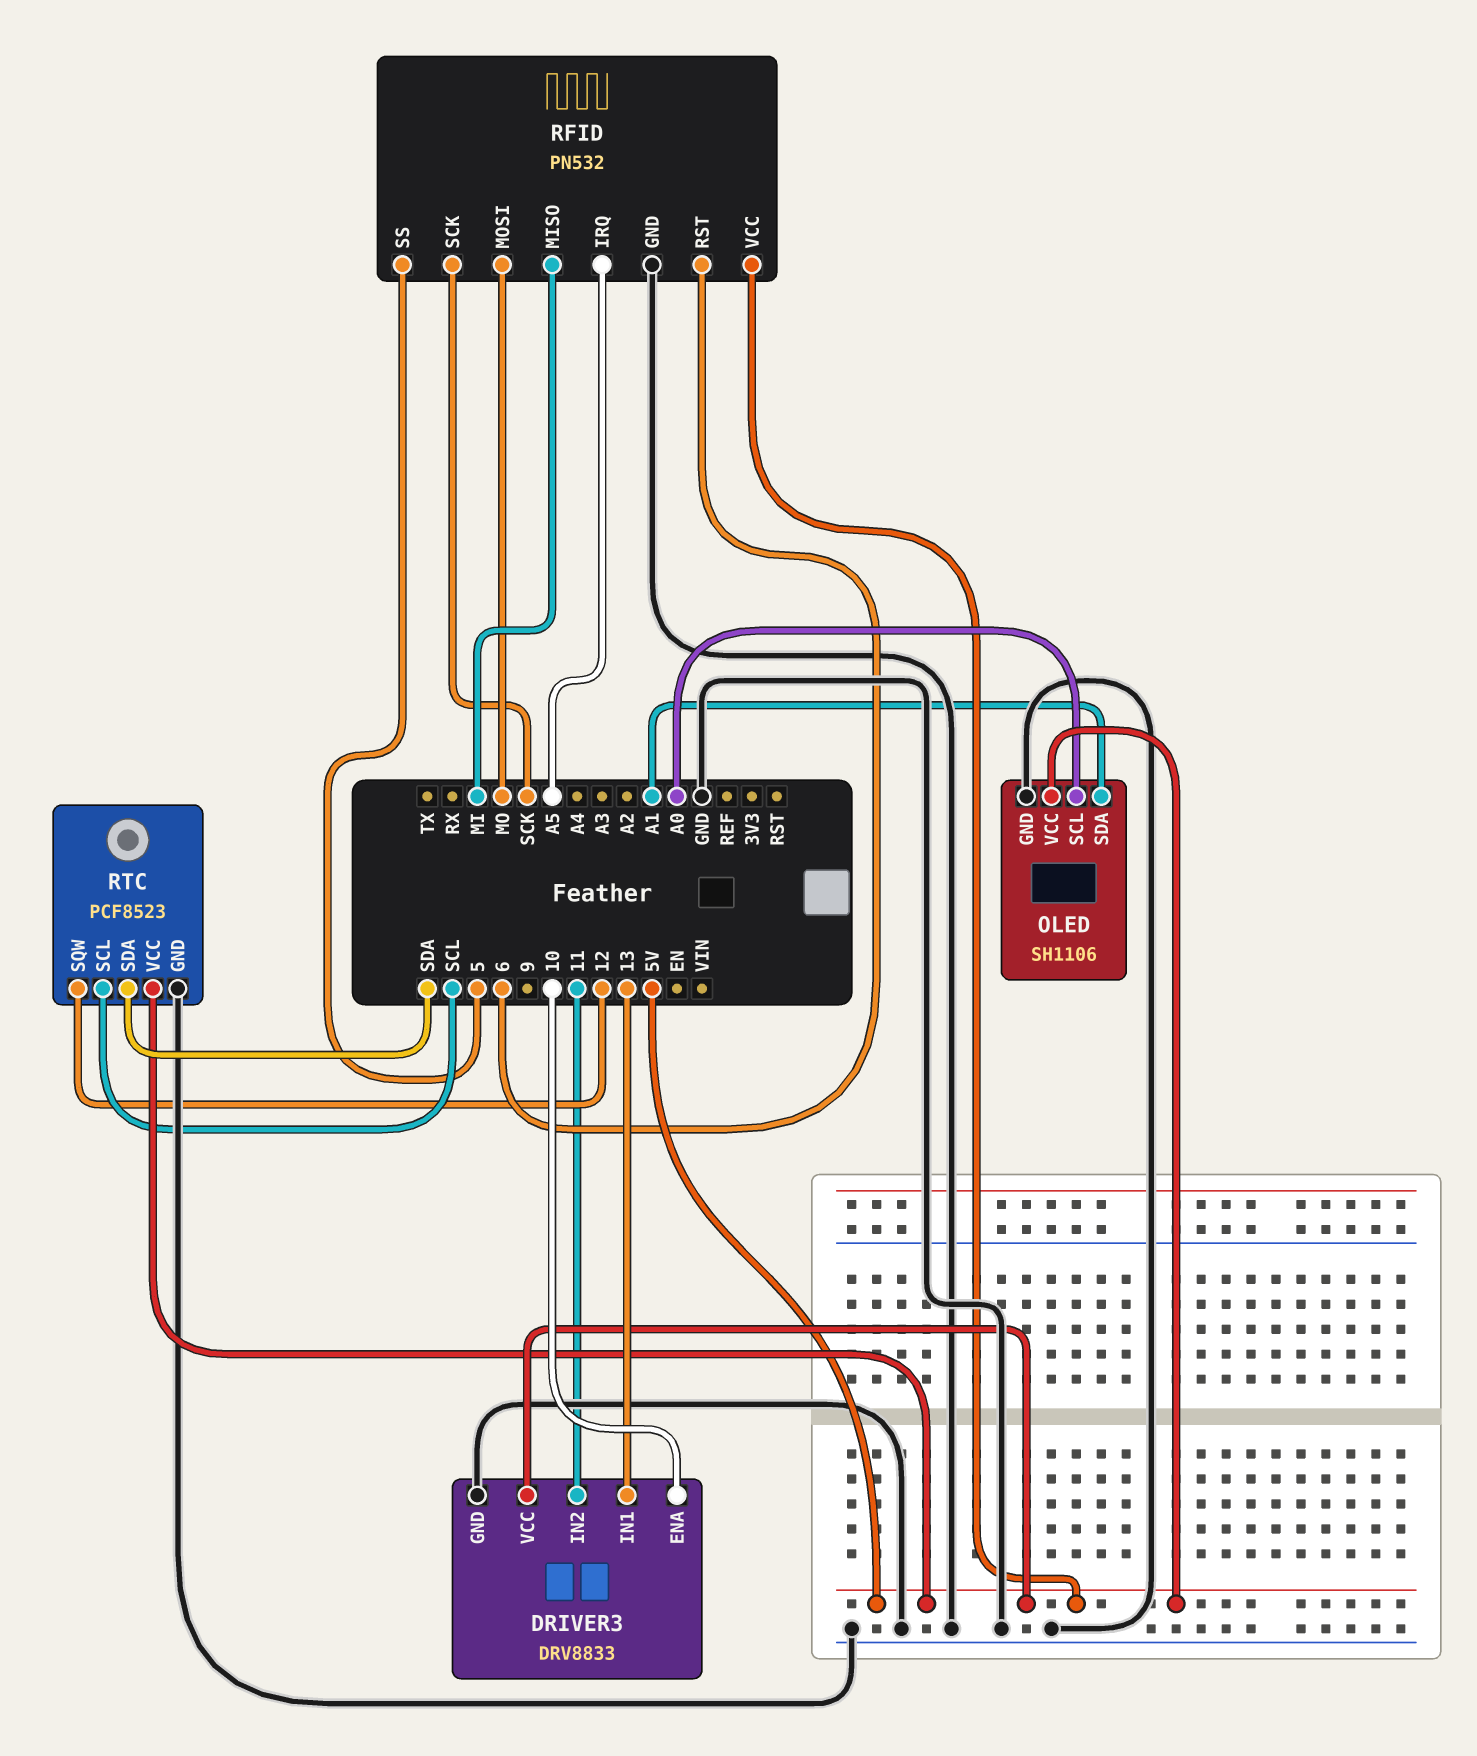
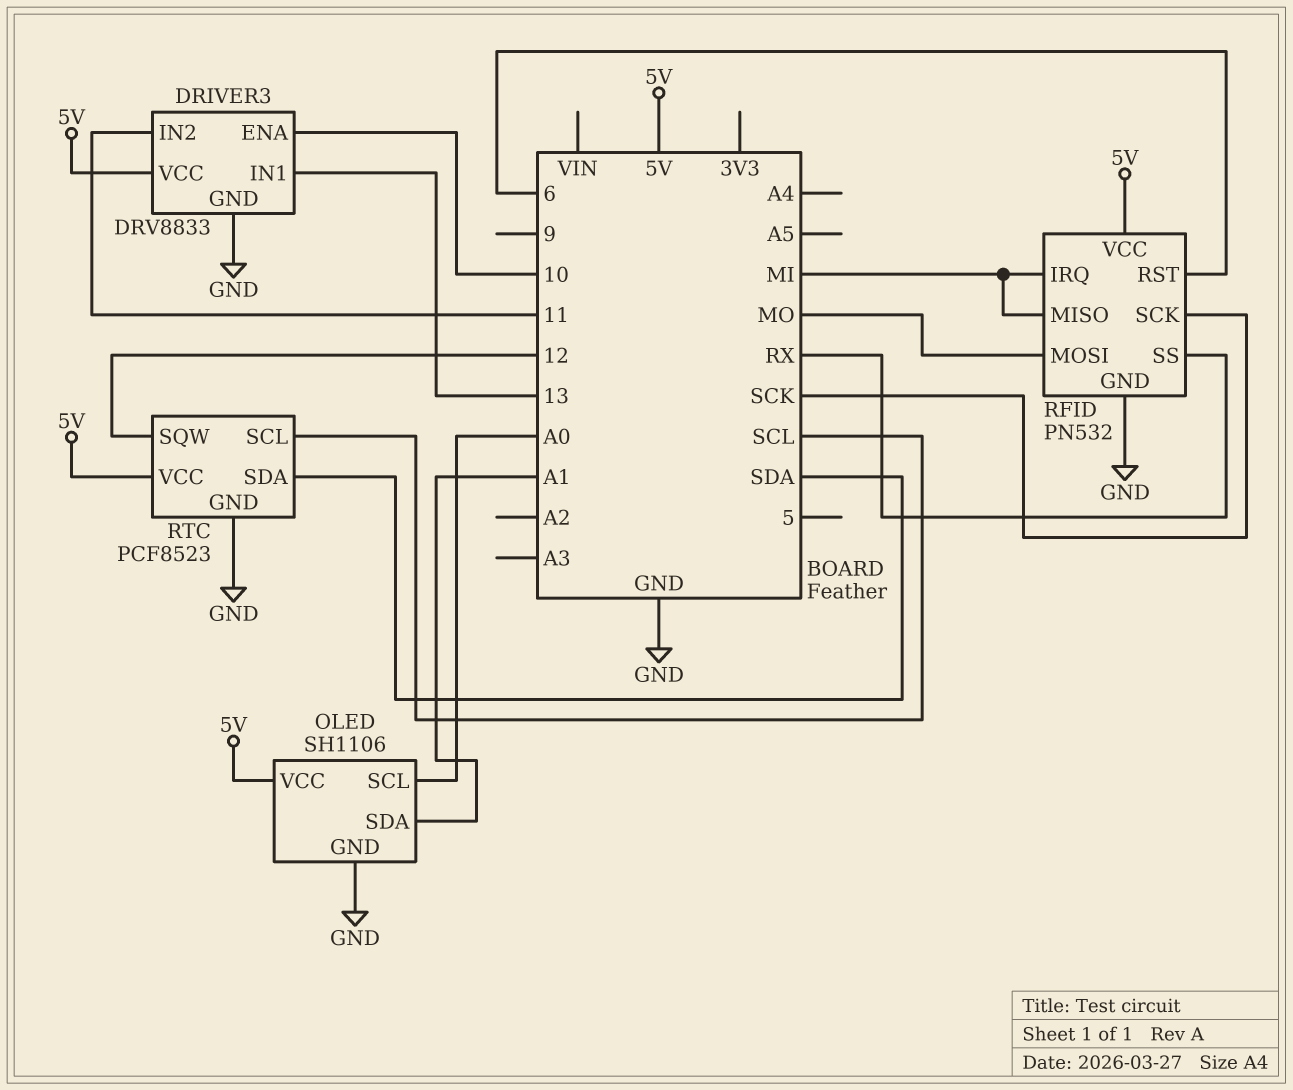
RFID pin IRQ: A5 -> MI
RFID pin SS: 5 -> RX

